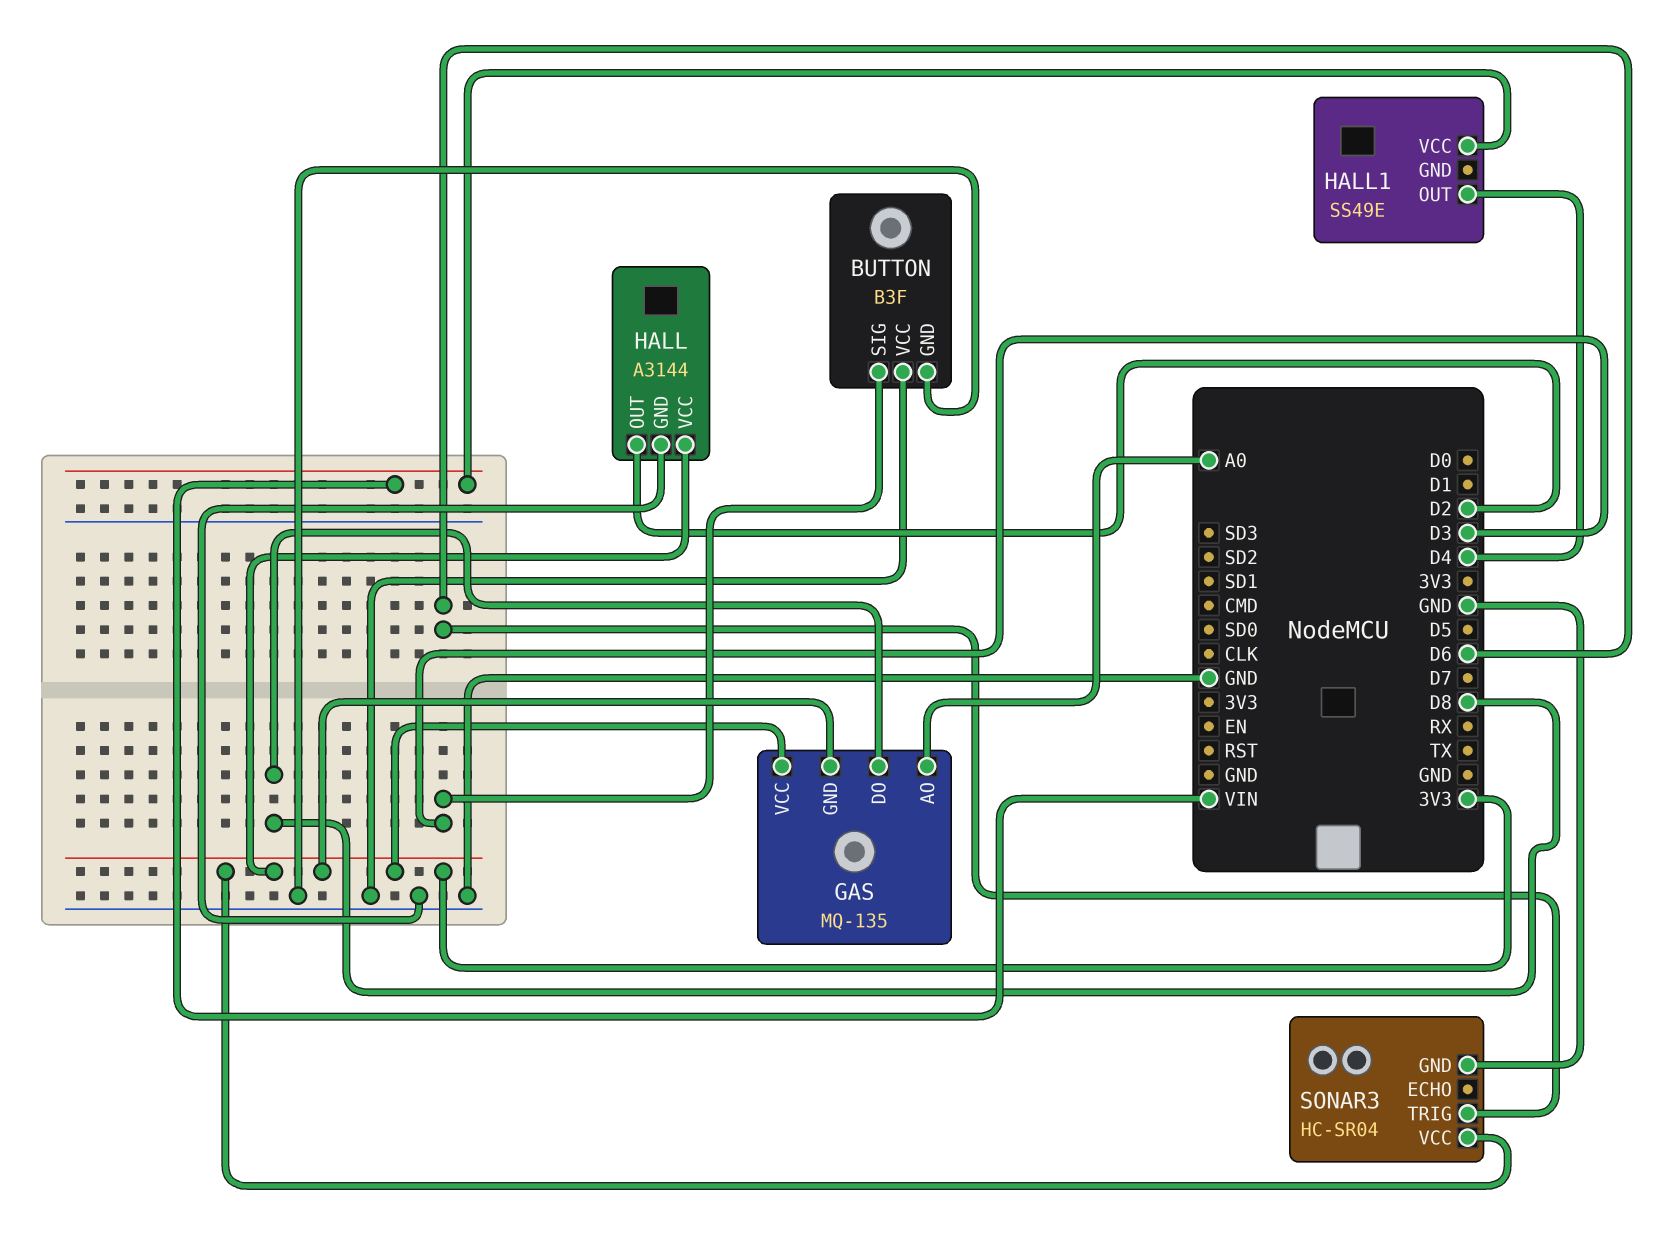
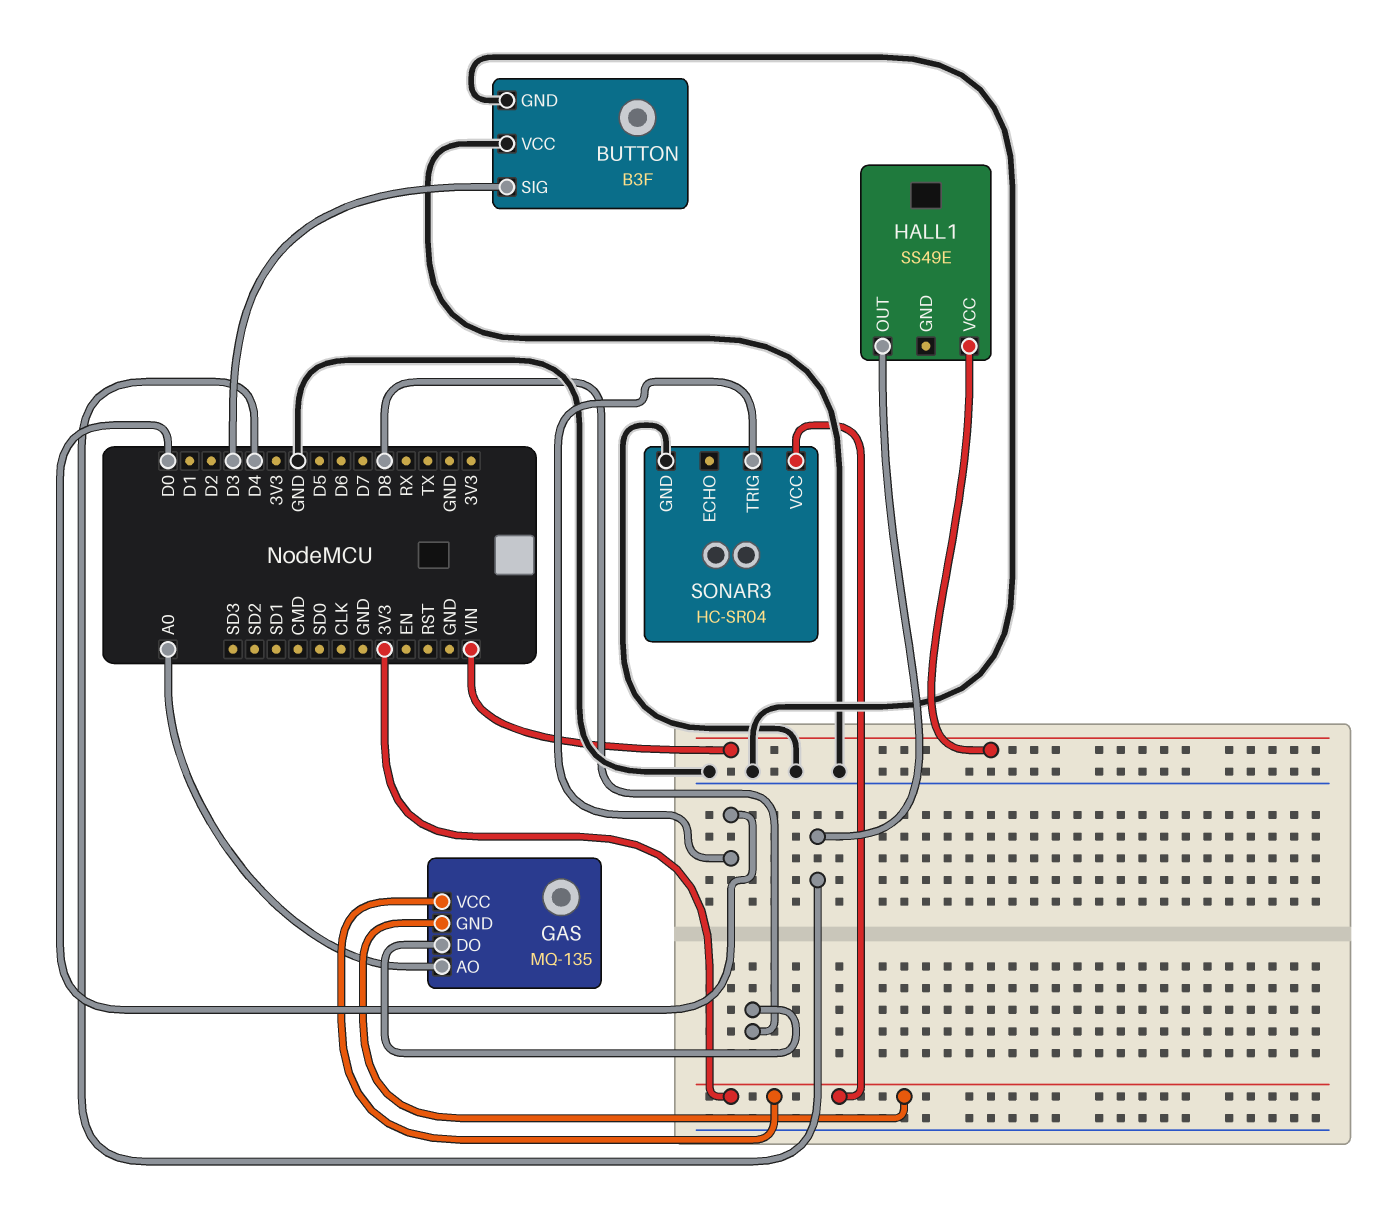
HALL: A3144 -> none
HALL pin GND: GND -> none
HALL pin OUT: D2 -> none
HALL pin VCC: 3V3 -> none
SONAR3 pin TRIG: D6 -> D0

